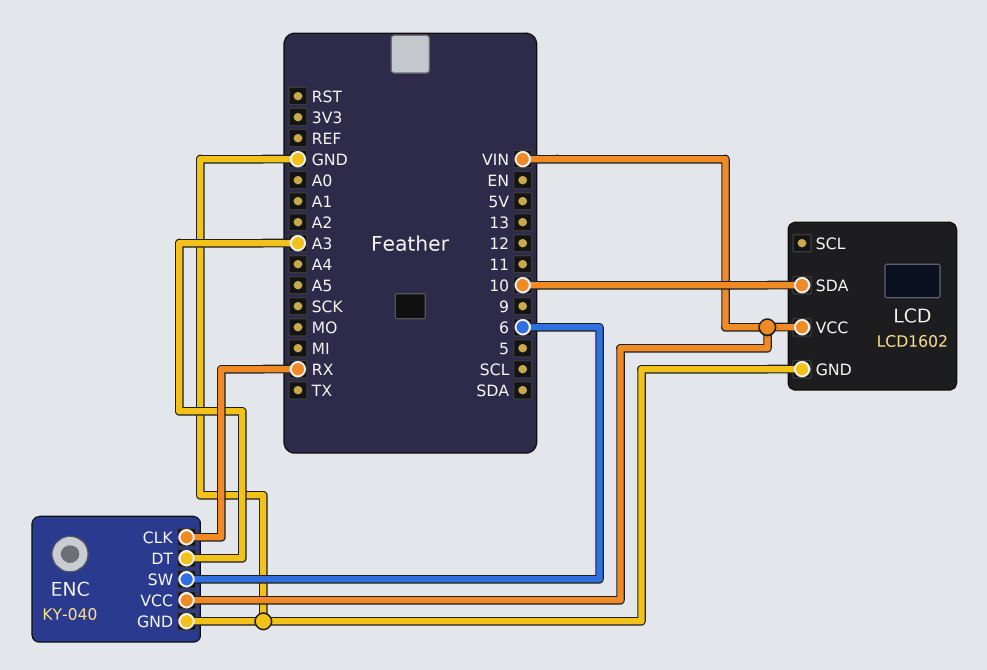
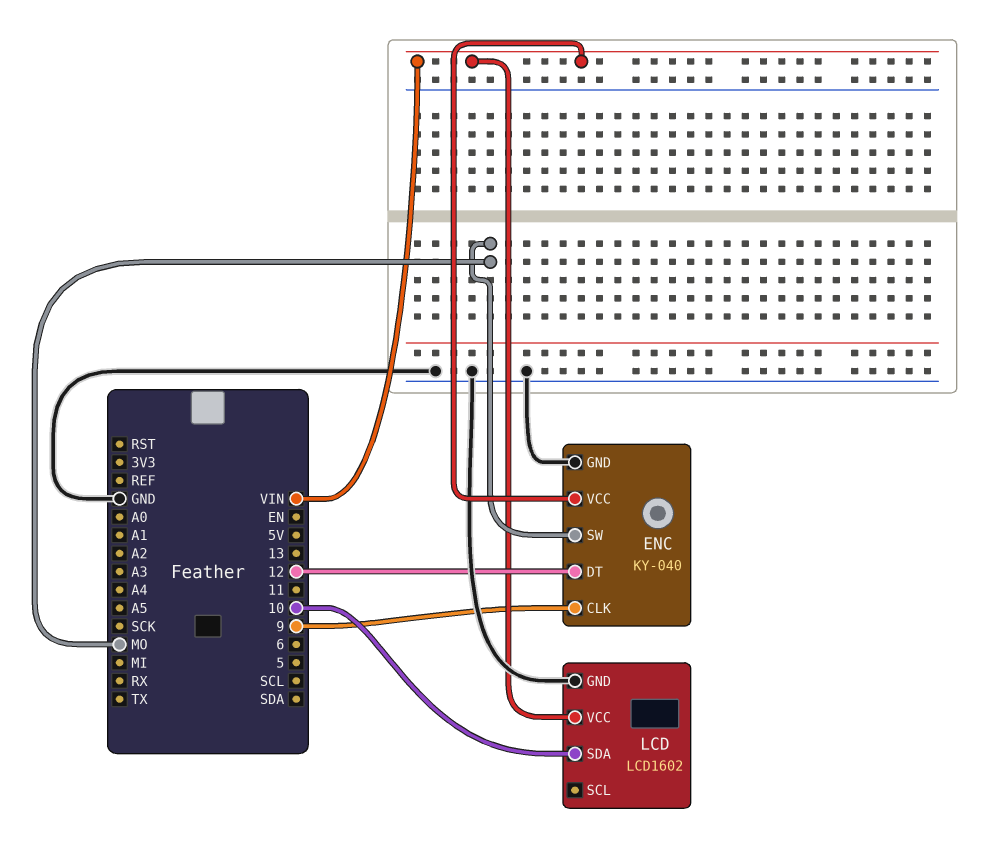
ENC pin CLK: RX -> 9
ENC pin DT: A3 -> 12
ENC pin SW: 6 -> MO

